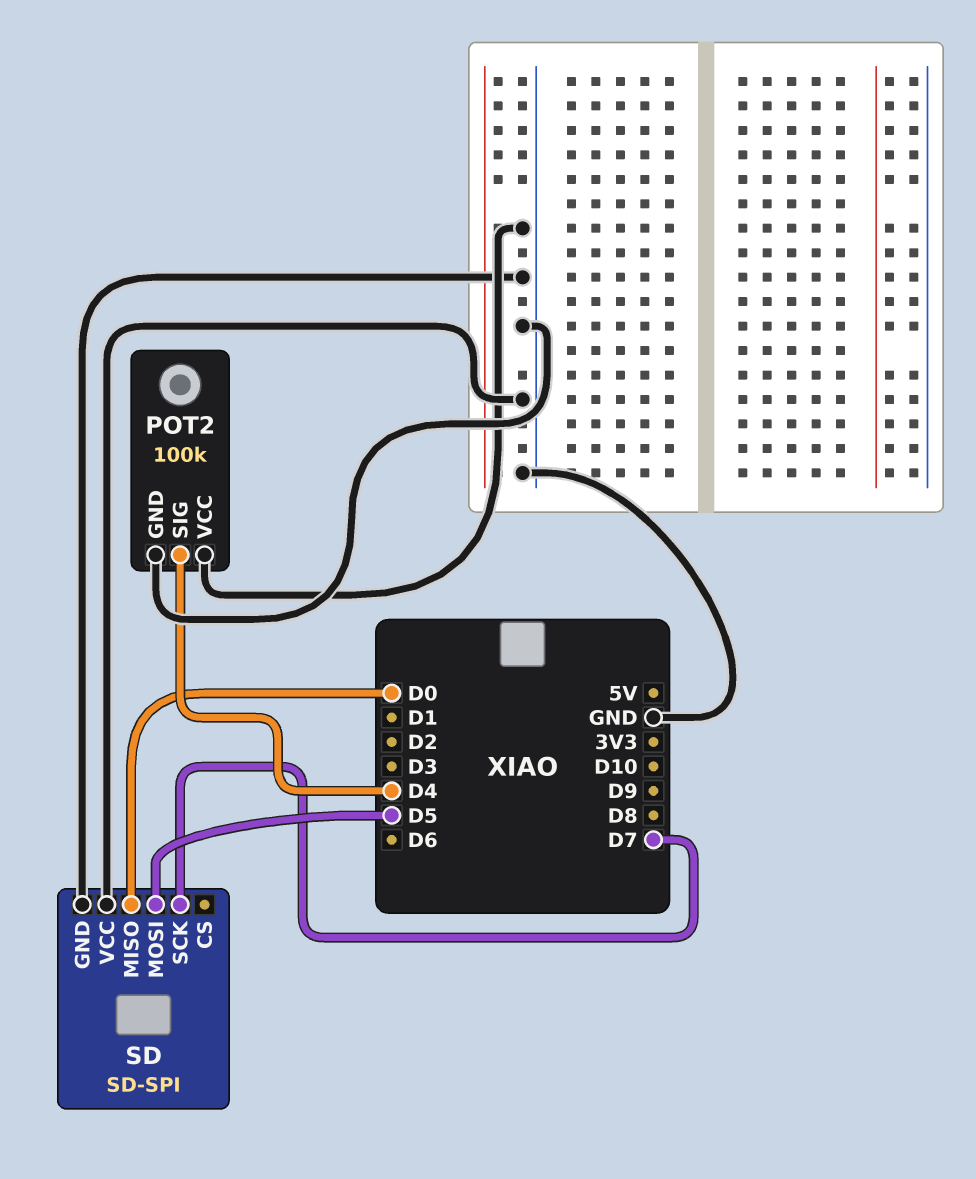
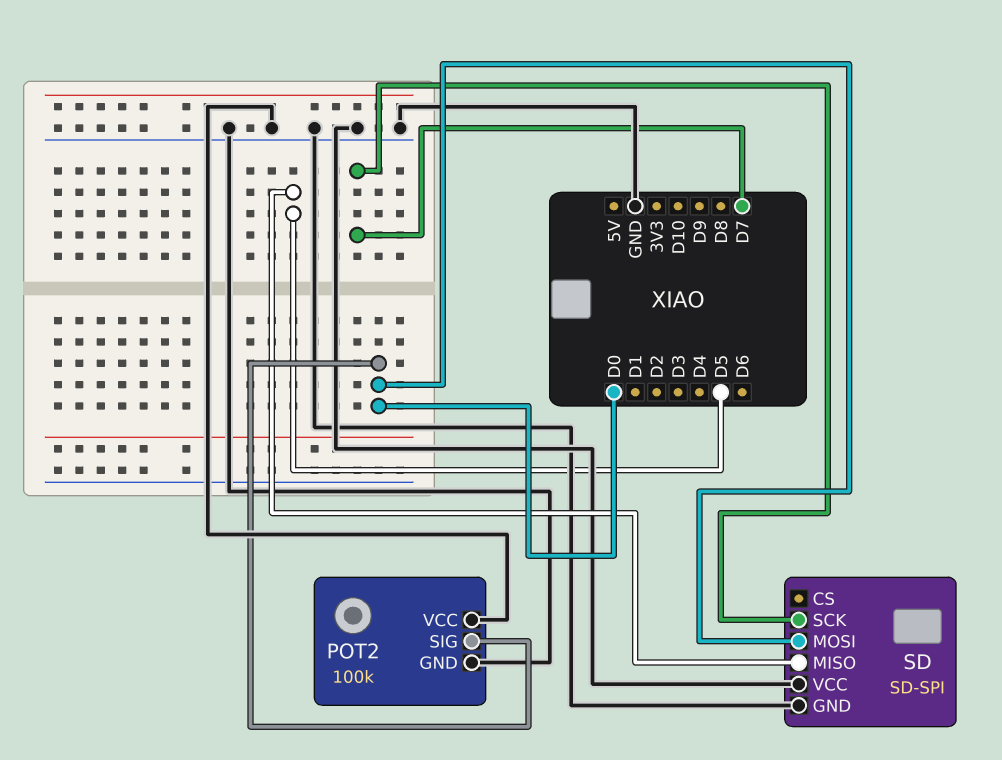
POT2 pin SIG: D4 -> D0
SD pin MISO: D0 -> D5
SD pin MOSI: D5 -> D0

